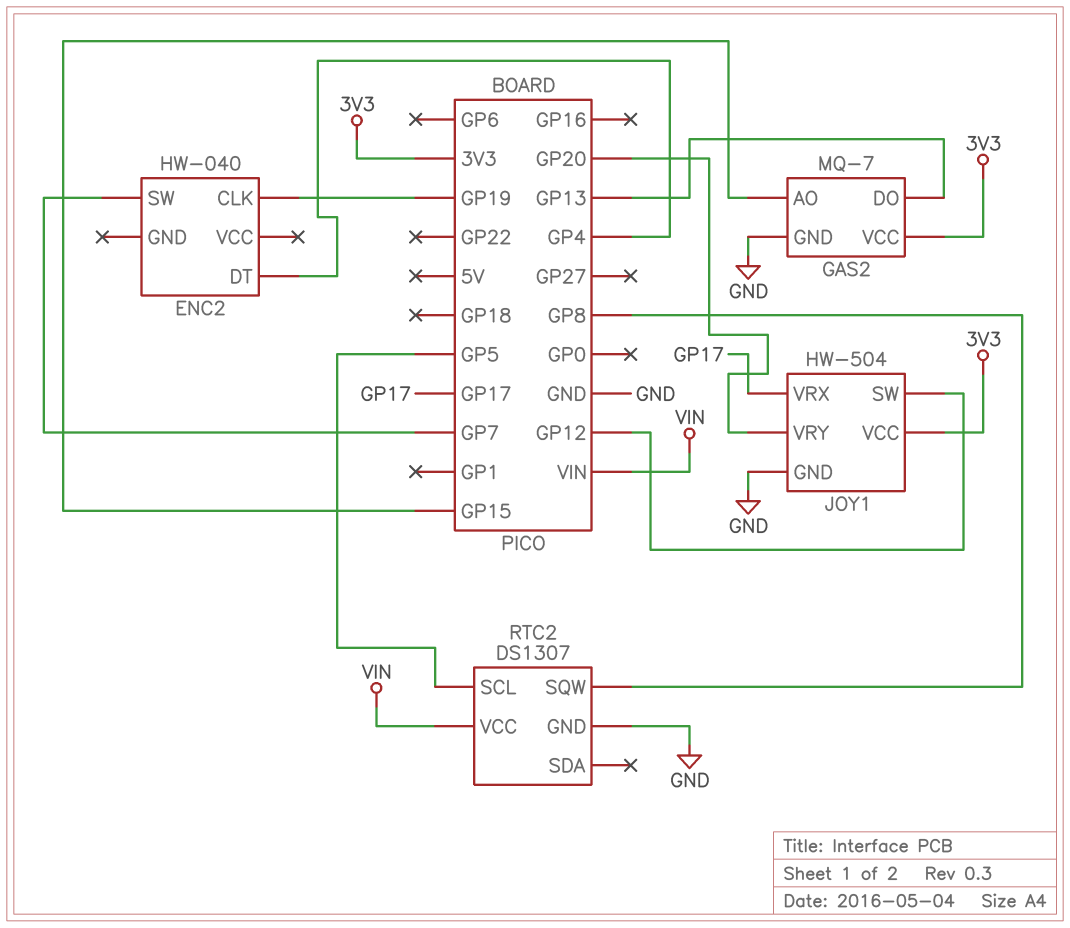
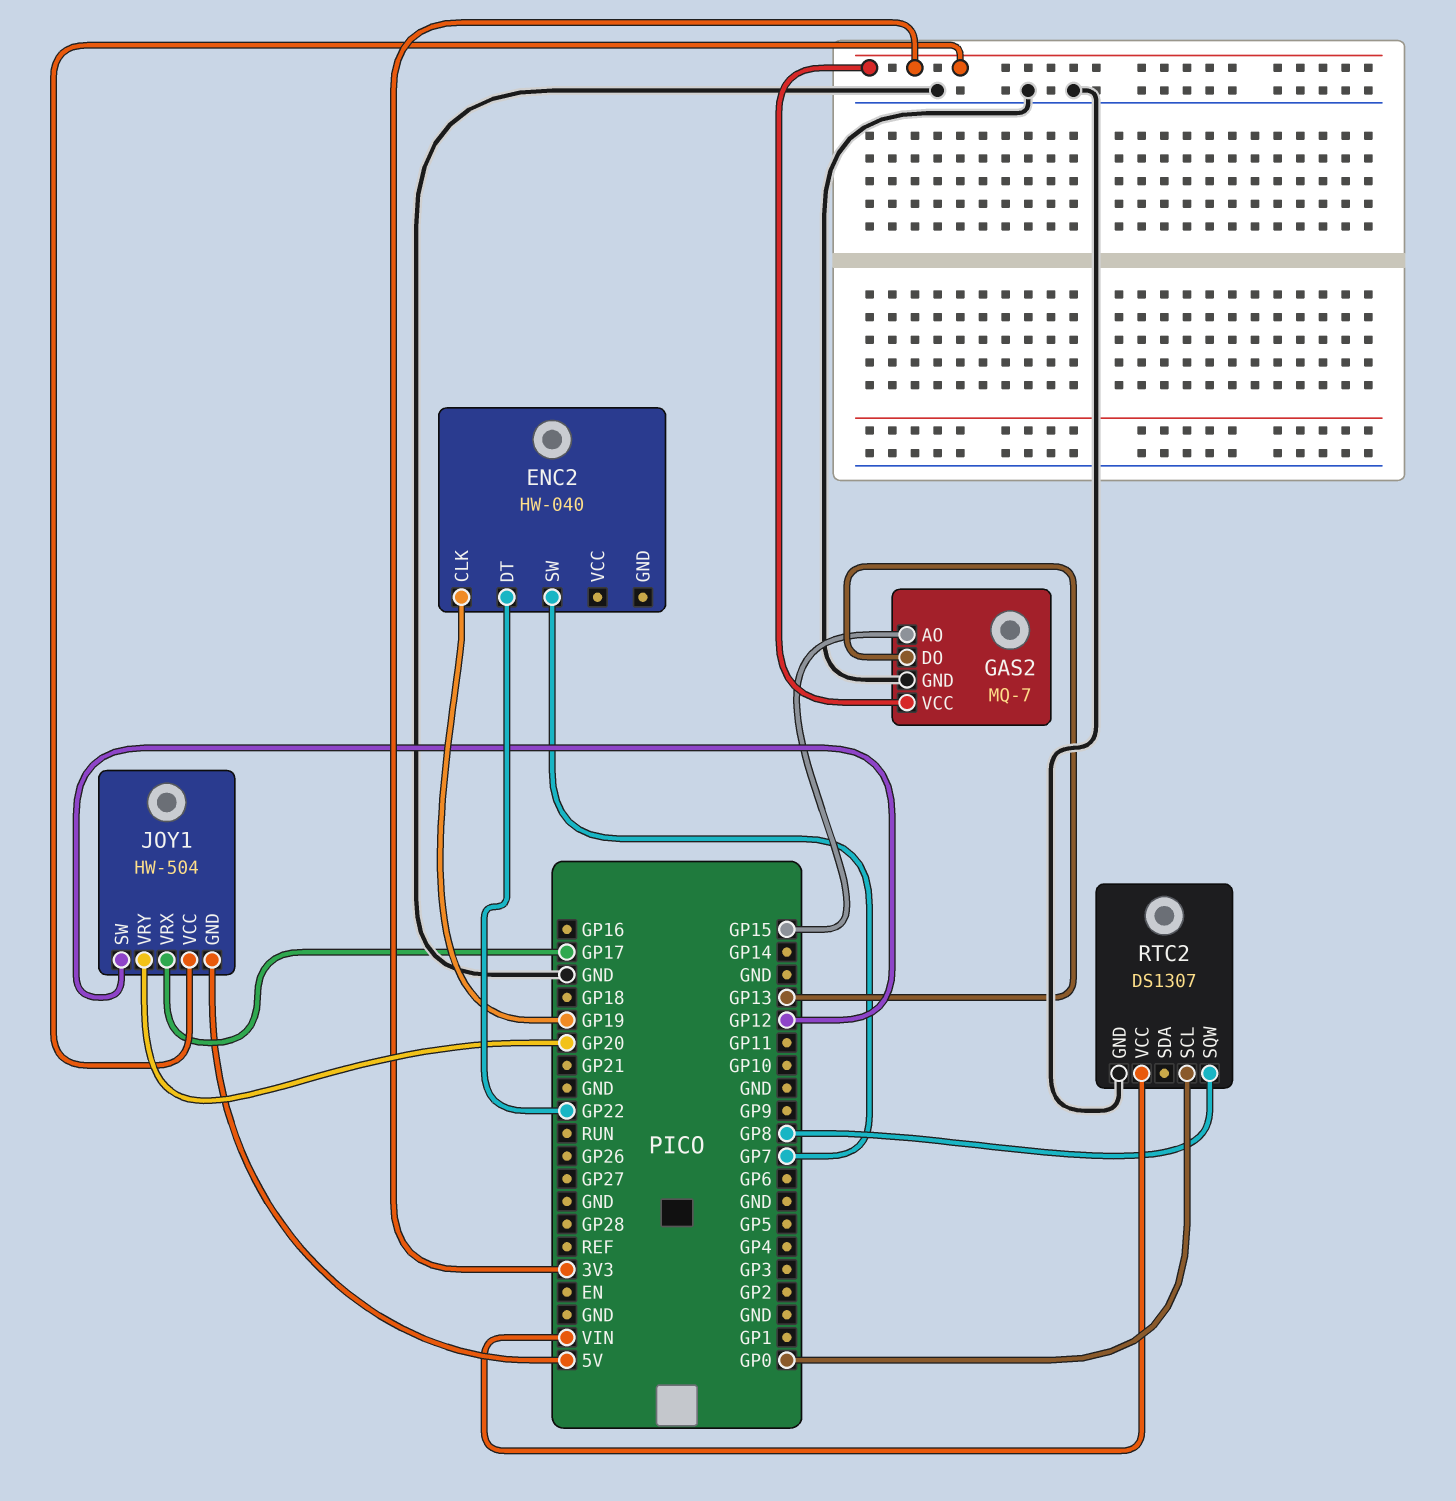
ENC2 pin DT: GP4 -> GP22
JOY1 pin GND: GND -> 5V
RTC2 pin SCL: GP5 -> GP0

